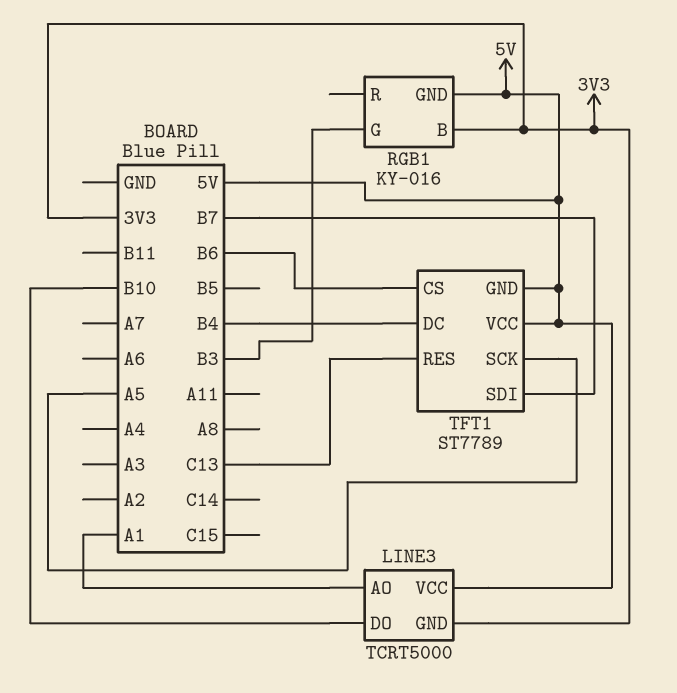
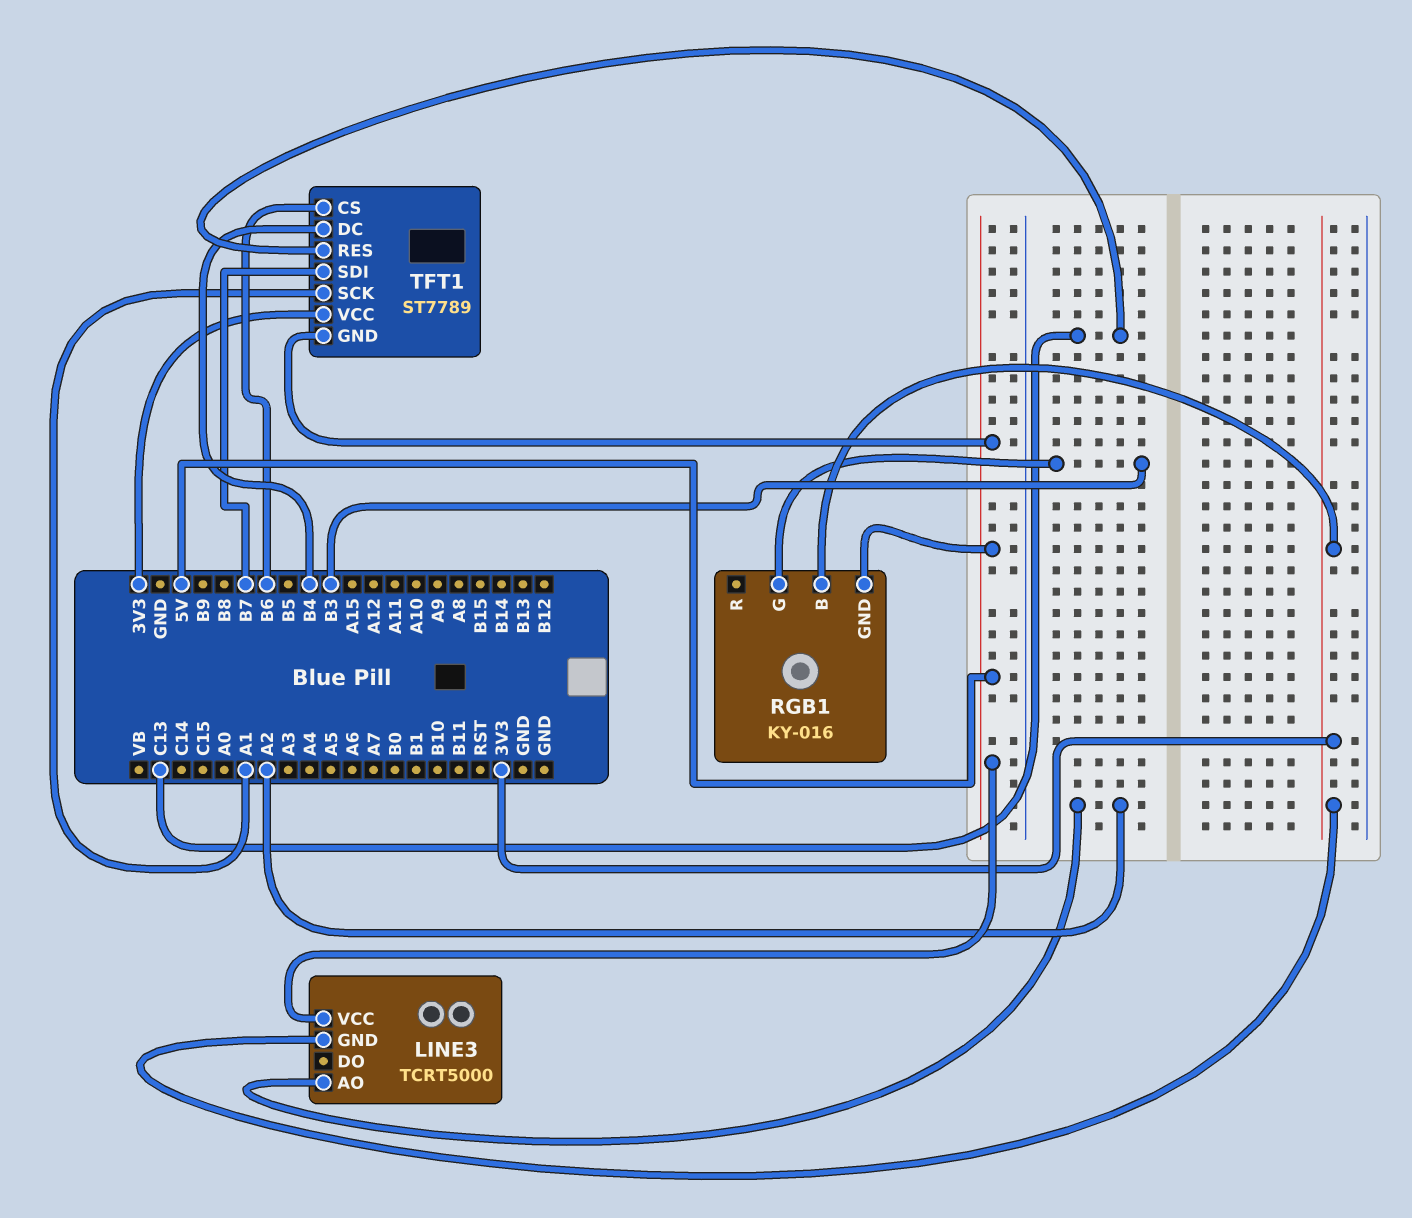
LINE3 pin AO: A1 -> A2
LINE3 pin DO: B10 -> none
TFT1 pin SCK: A5 -> A1
TFT1 pin VCC: 5V -> 3V3

